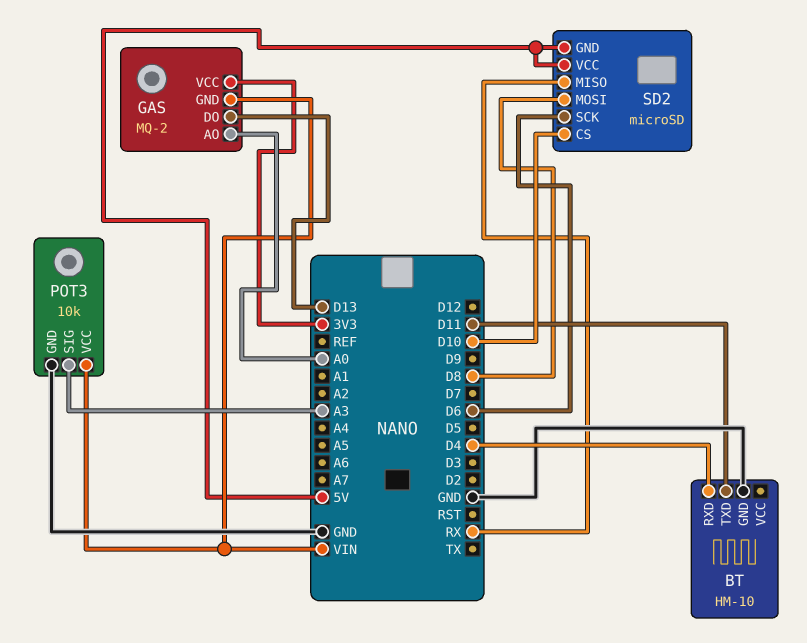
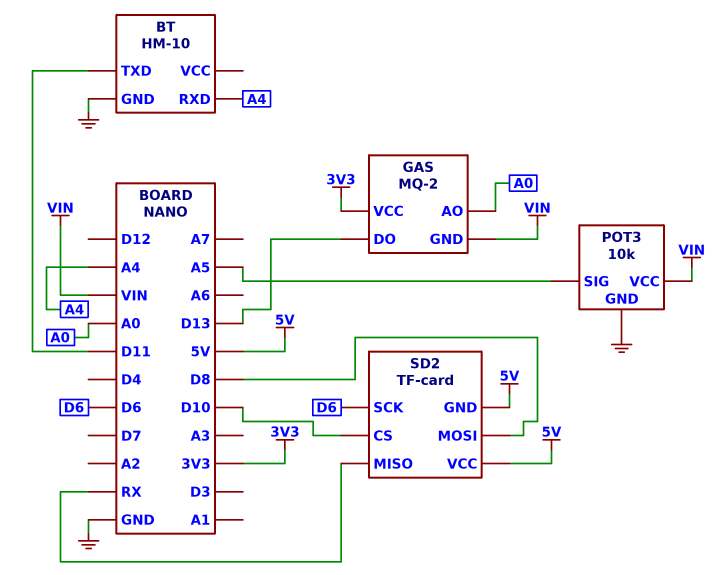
BT pin RXD: D4 -> A4
POT3 pin SIG: A3 -> A5
SD2: microSD -> TF-card

